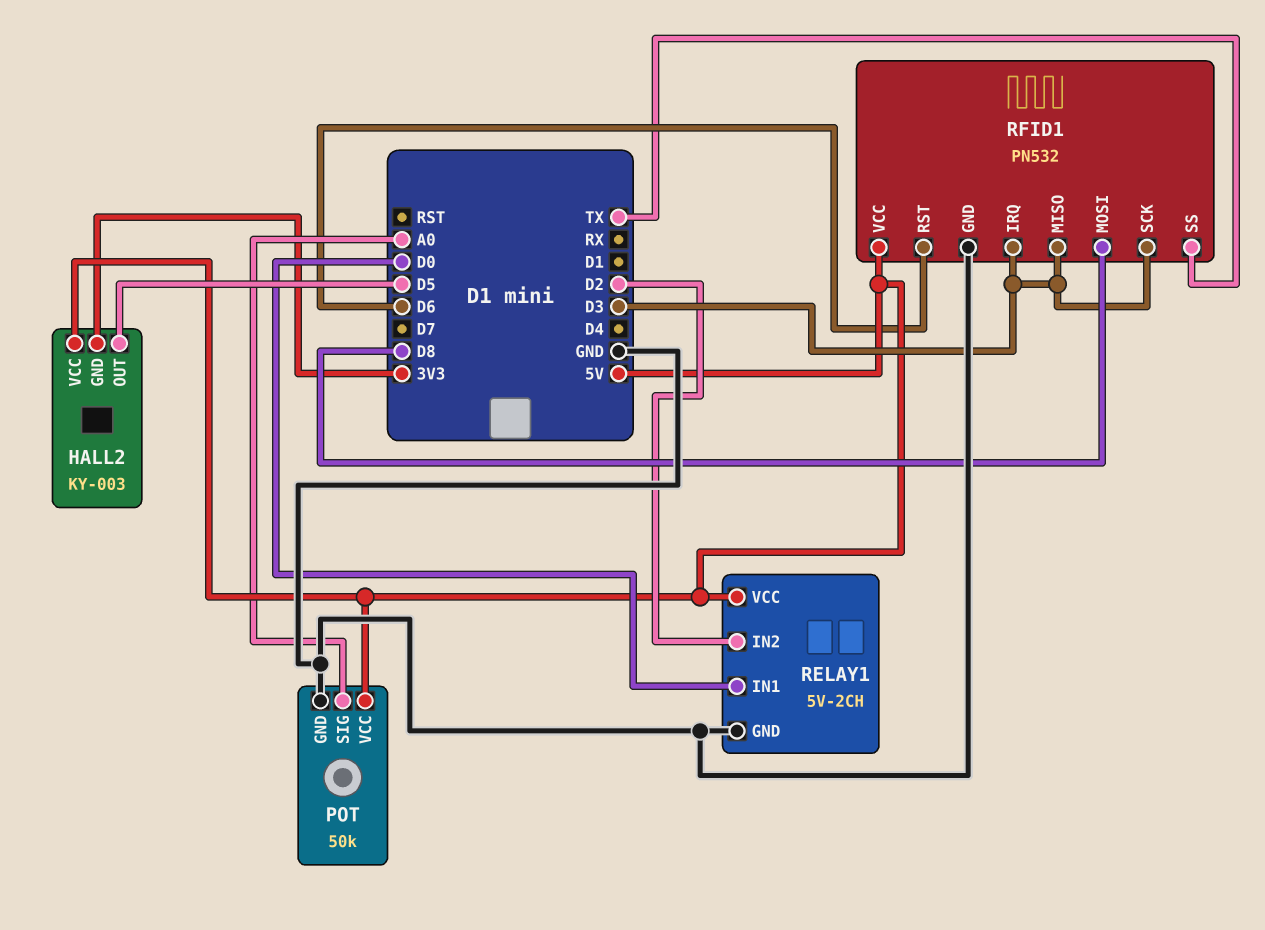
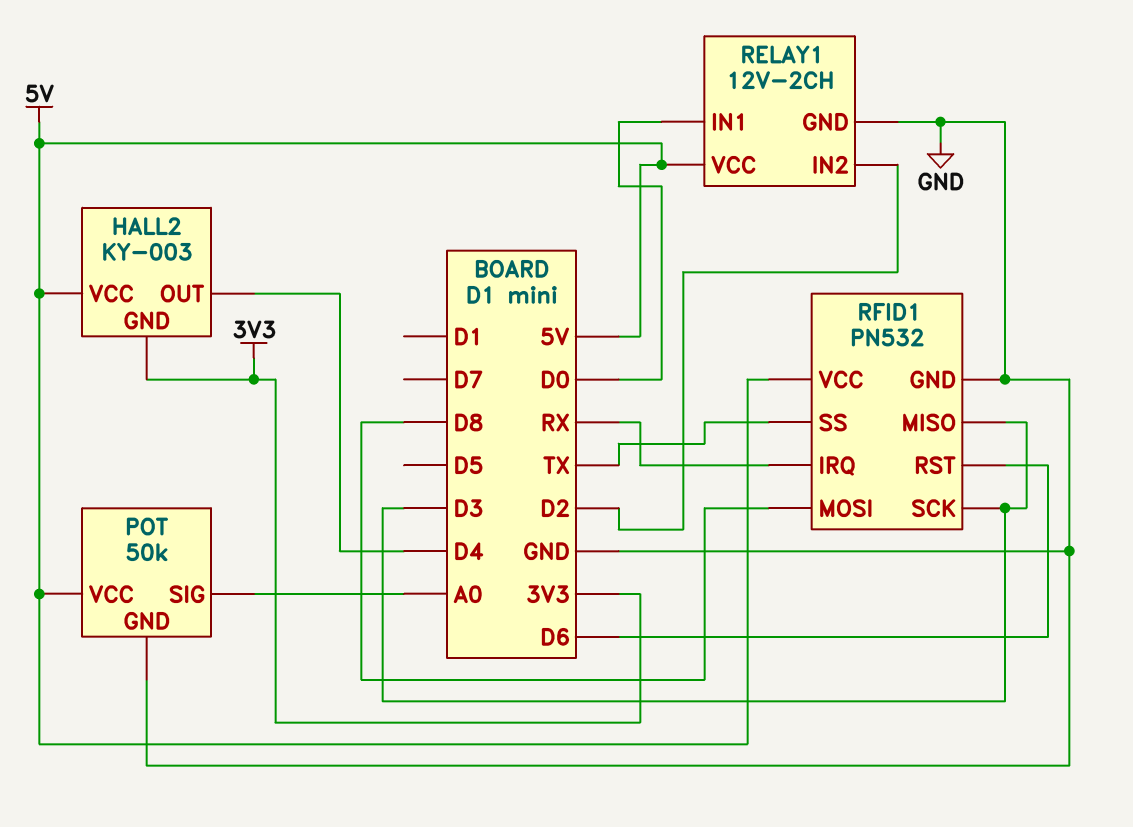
HALL2 pin OUT: D5 -> D4
RELAY1: 5V-2CH -> 12V-2CH
RFID1 pin IRQ: D3 -> RX

